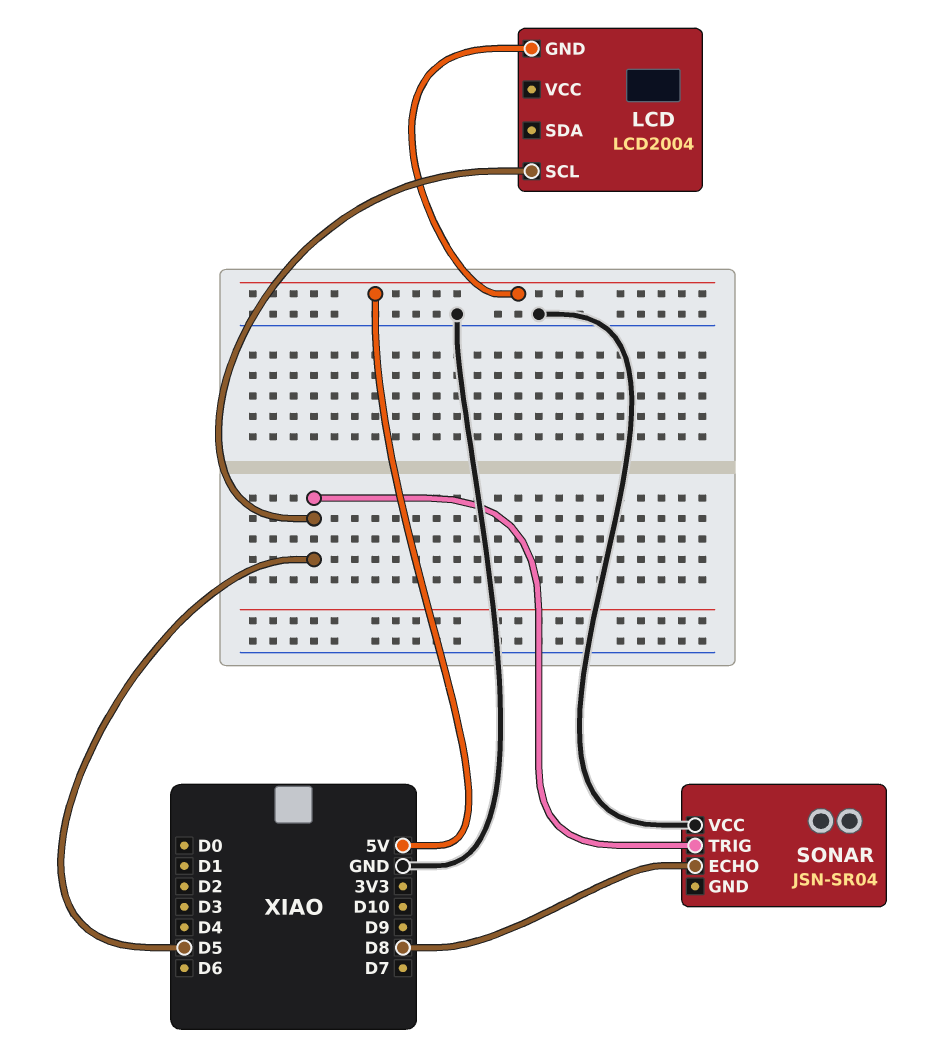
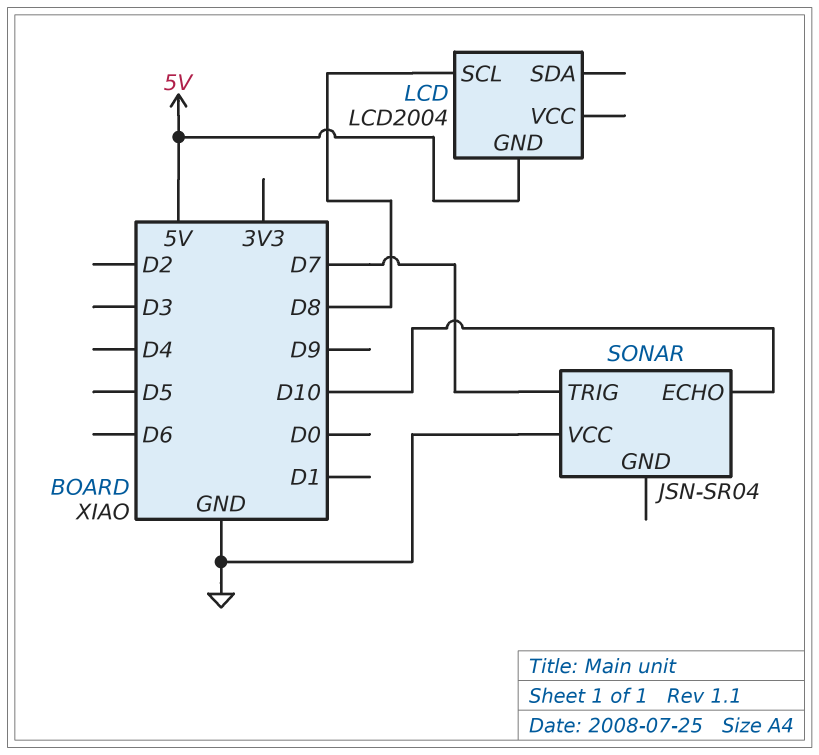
LCD pin SCL: D5 -> D8
SONAR pin ECHO: D8 -> D10
SONAR pin TRIG: D5 -> D7

